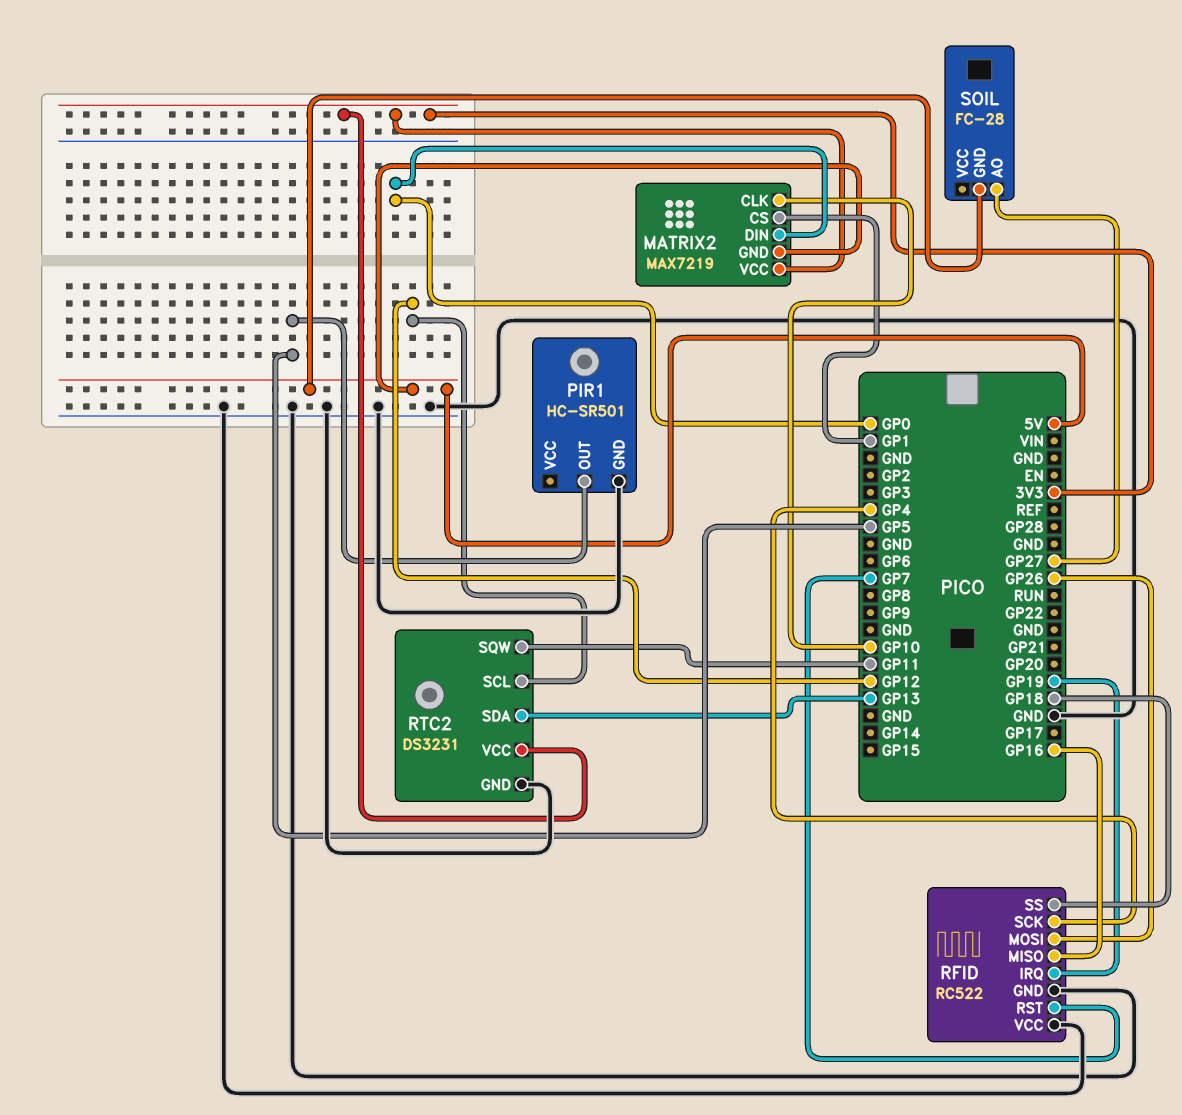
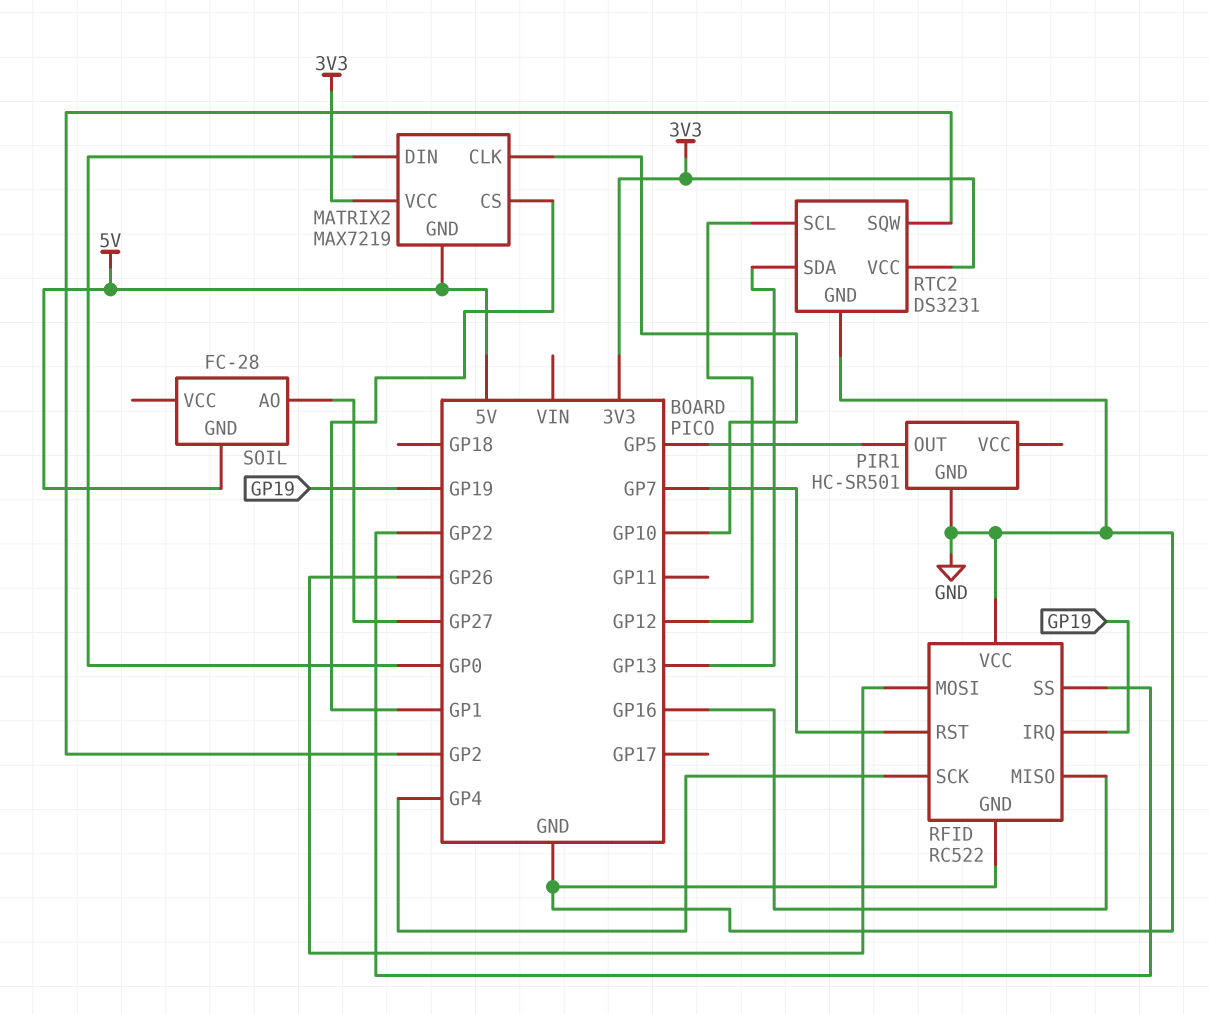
RFID pin SS: GP18 -> GP22
RTC2 pin SQW: GP11 -> GP2

